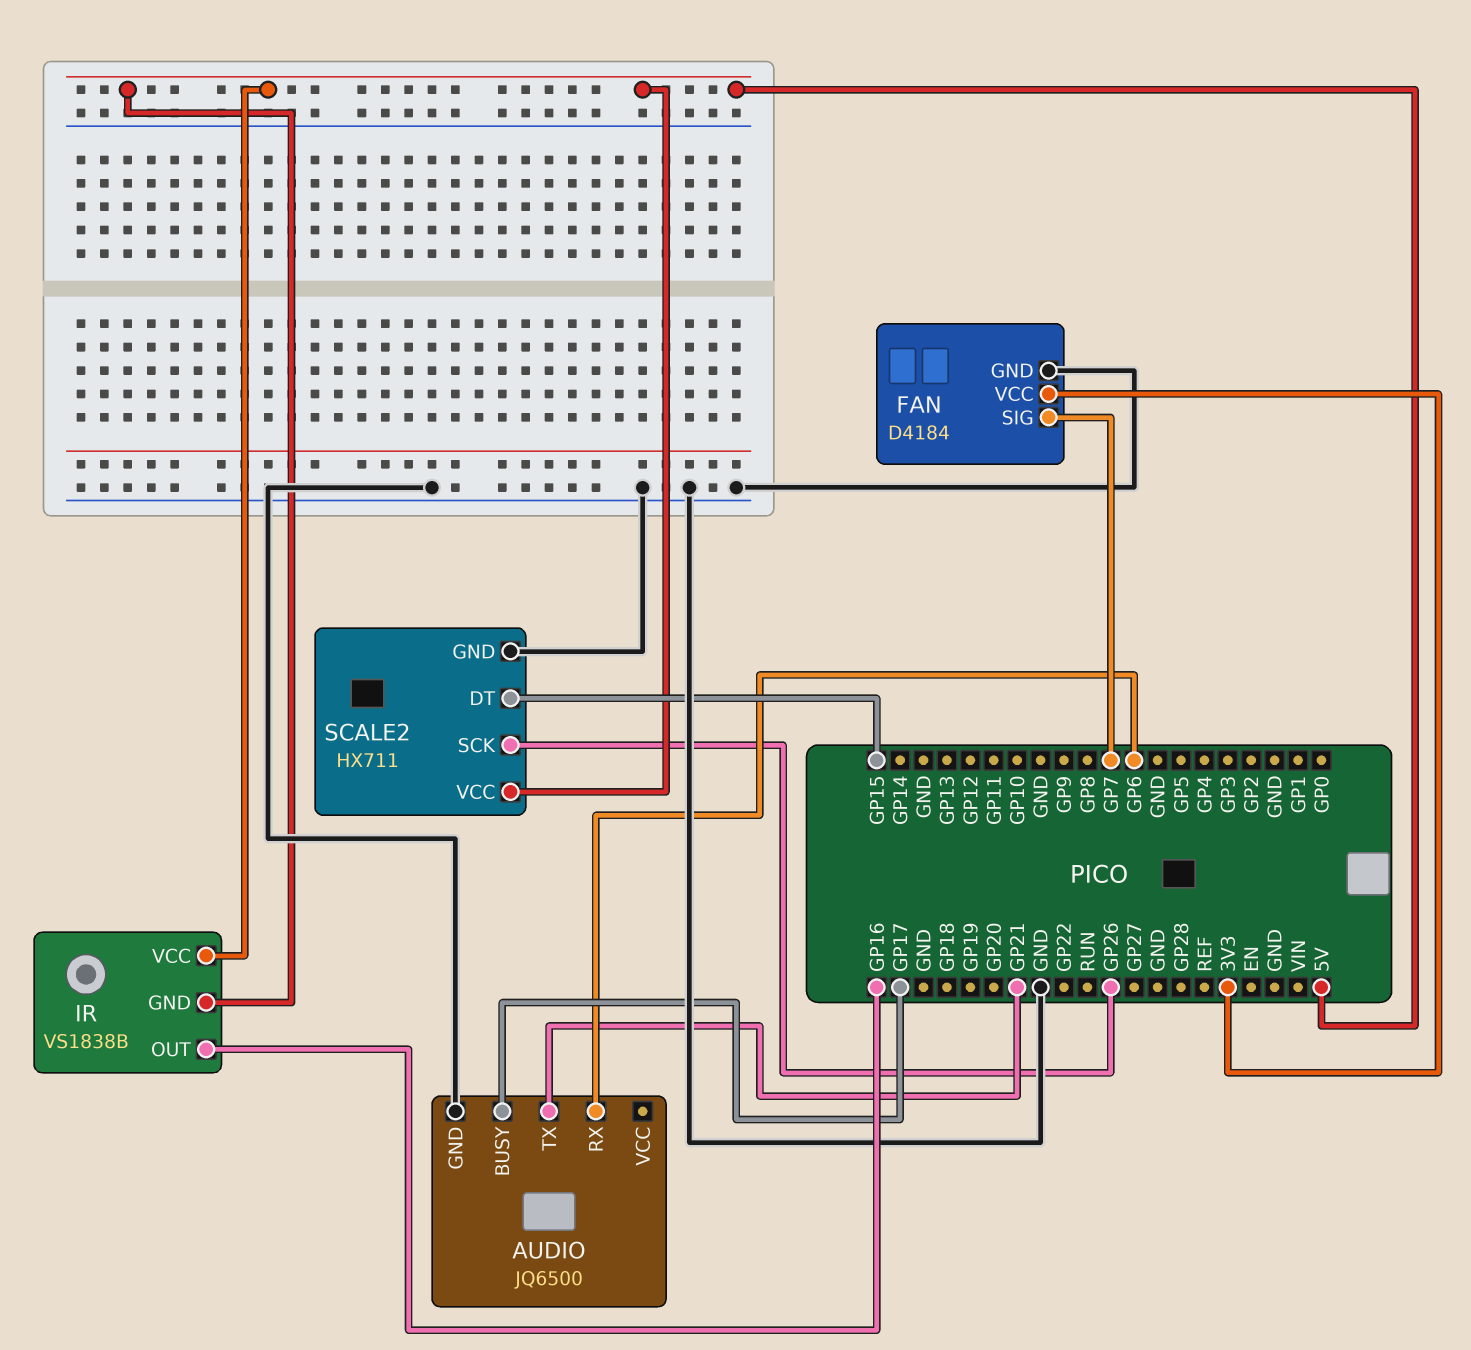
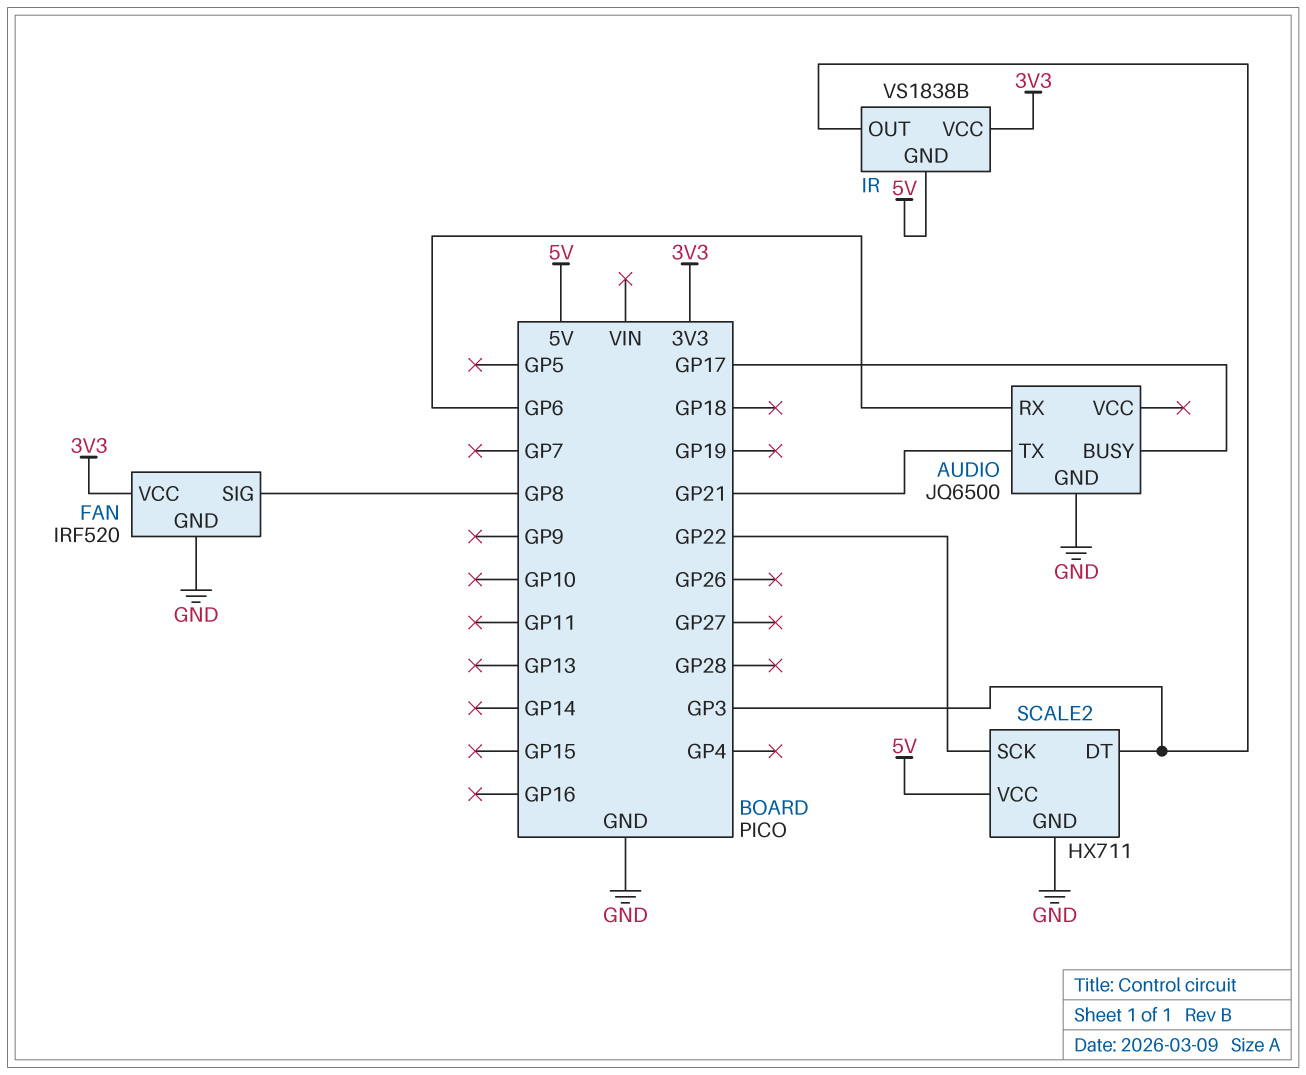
FAN: D4184 -> IRF520
FAN pin SIG: GP7 -> GP8
IR pin OUT: GP16 -> GP3
IR pin VCC: 5V -> 3V3
SCALE2 pin DT: GP15 -> GP3
SCALE2 pin SCK: GP26 -> GP22

